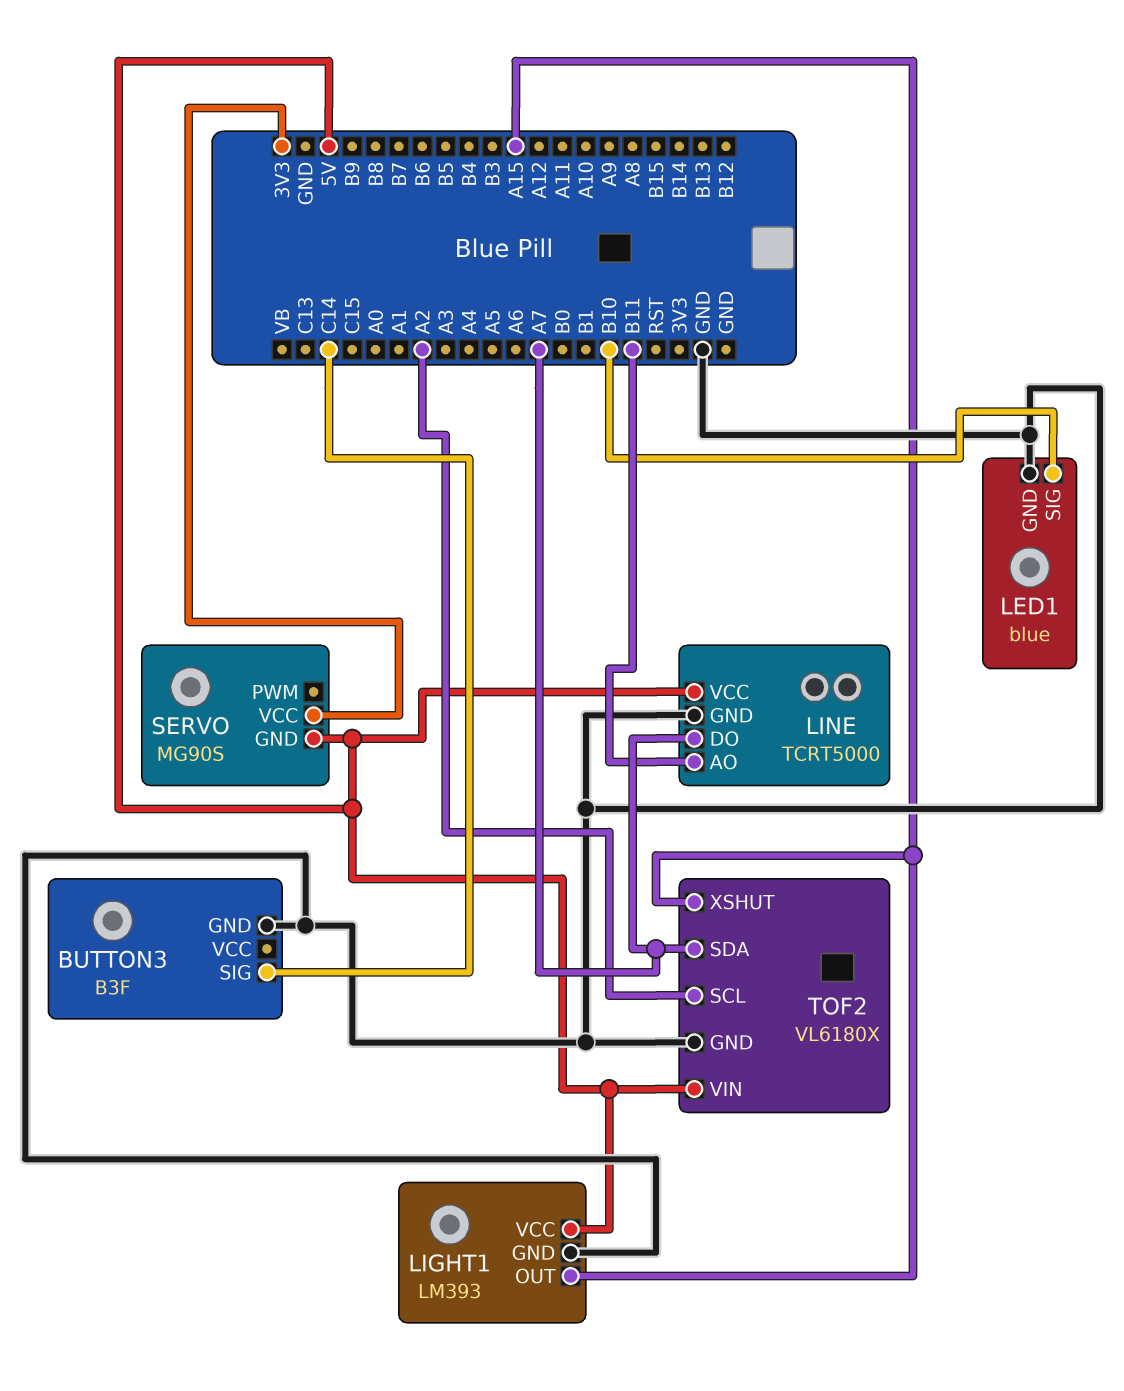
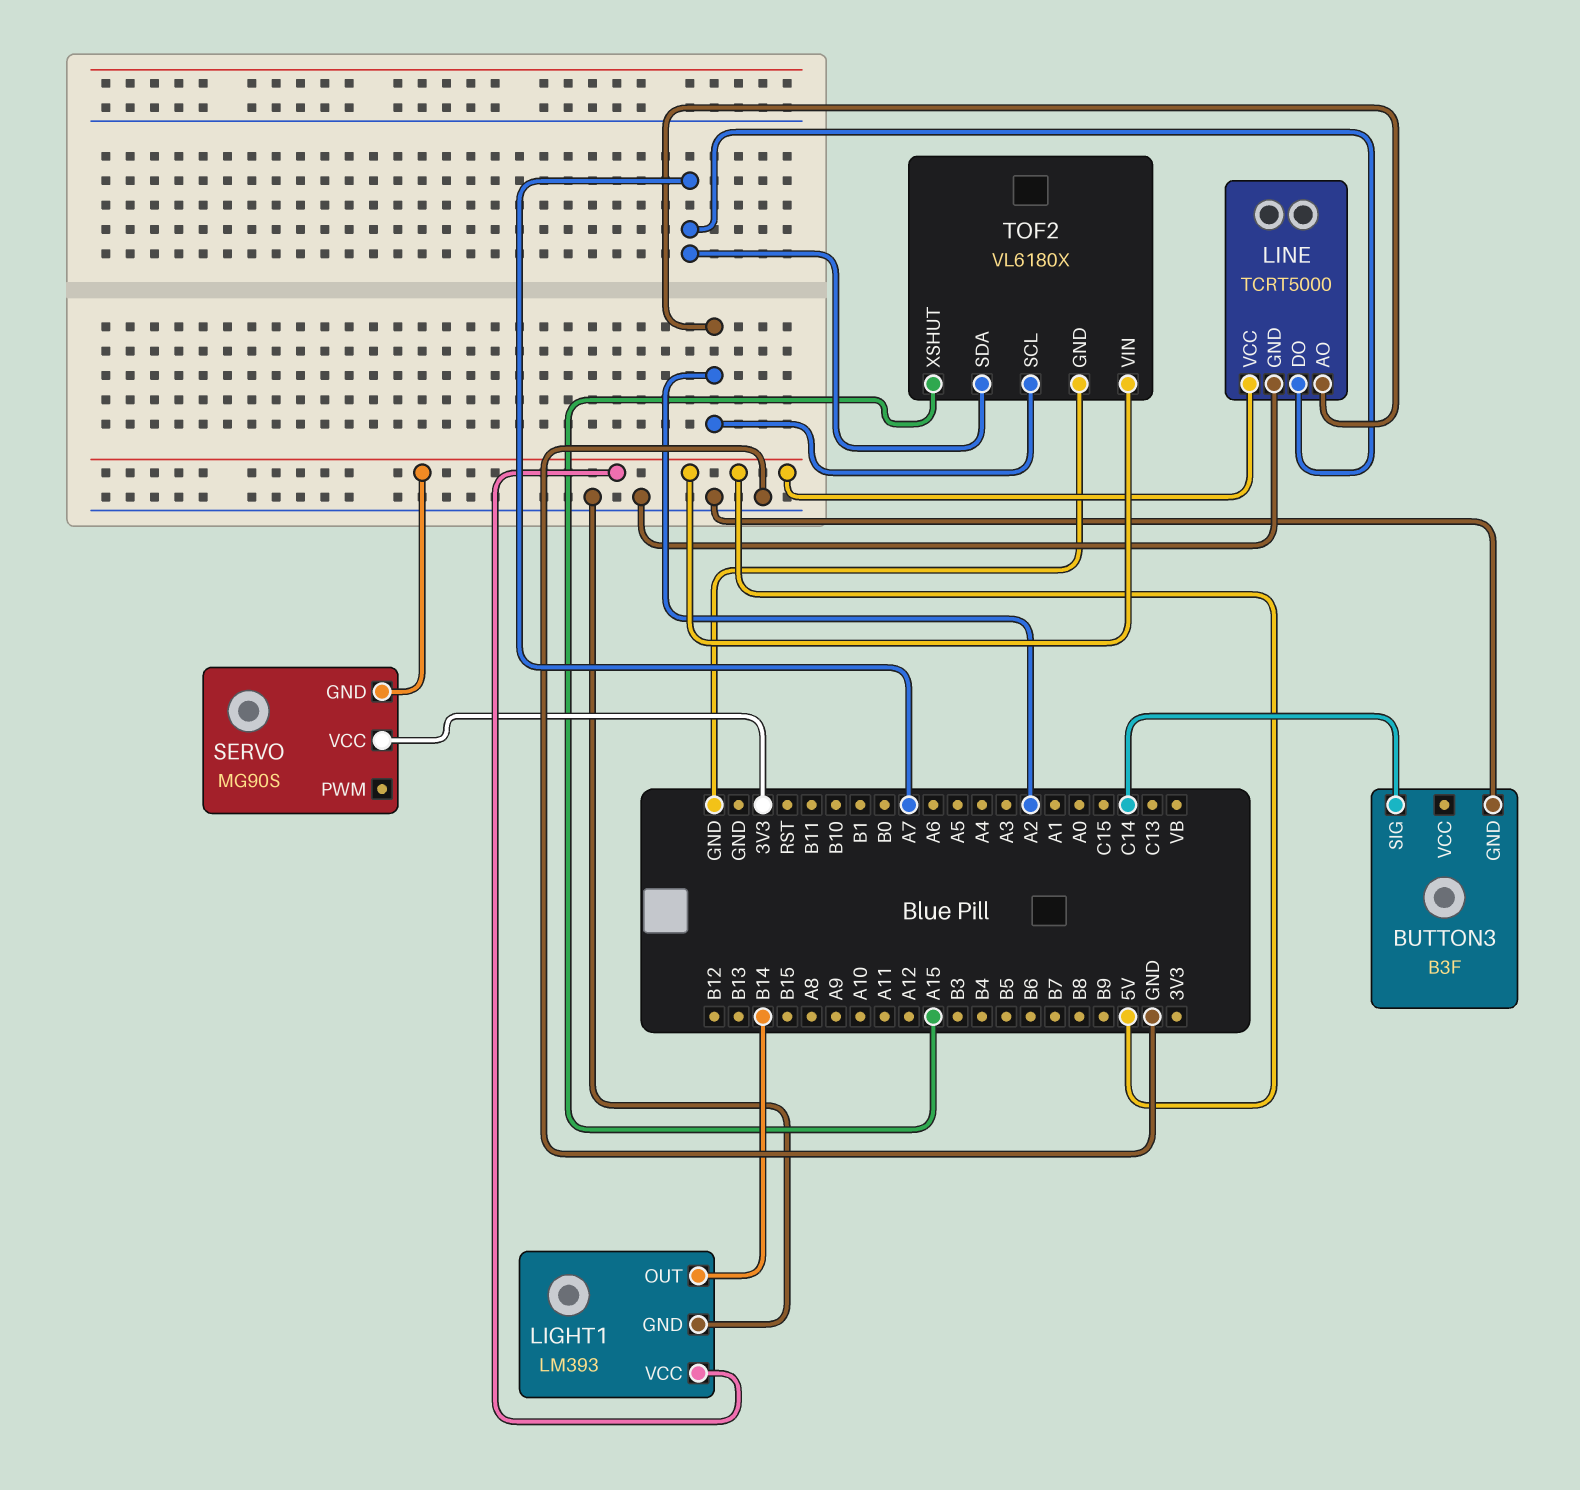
LED1: blue -> none
LED1 pin GND: GND -> none
LED1 pin SIG: B10 -> none
LIGHT1 pin OUT: A15 -> B14
LINE pin AO: B11 -> A2

